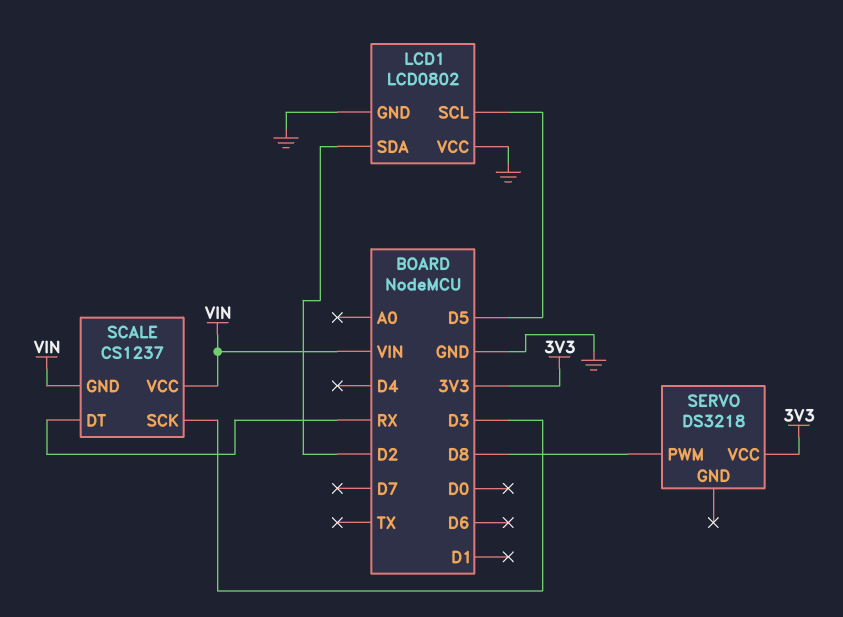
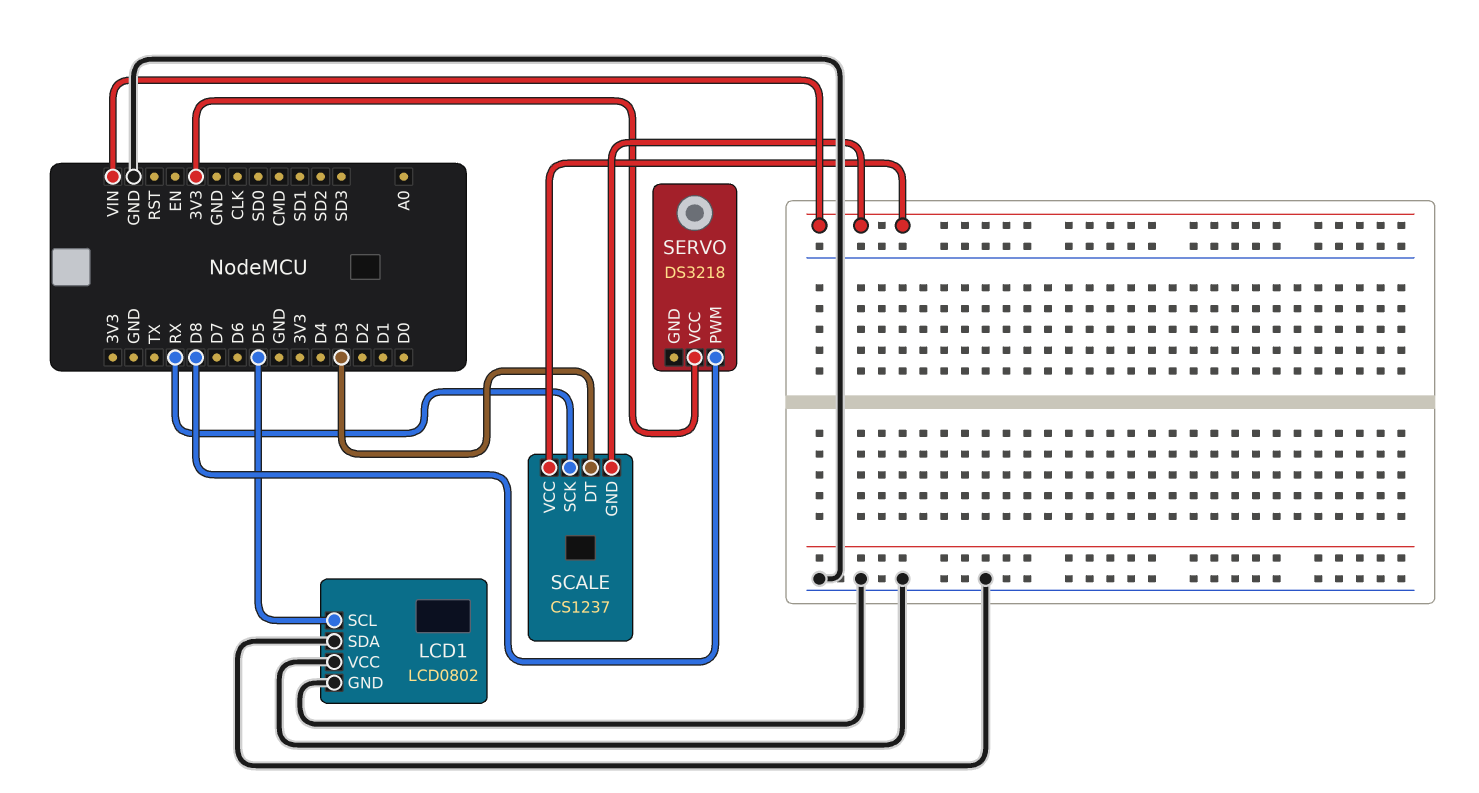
LCD1 pin SDA: D2 -> GND
SCALE pin DT: RX -> D3
SCALE pin SCK: D3 -> RX

